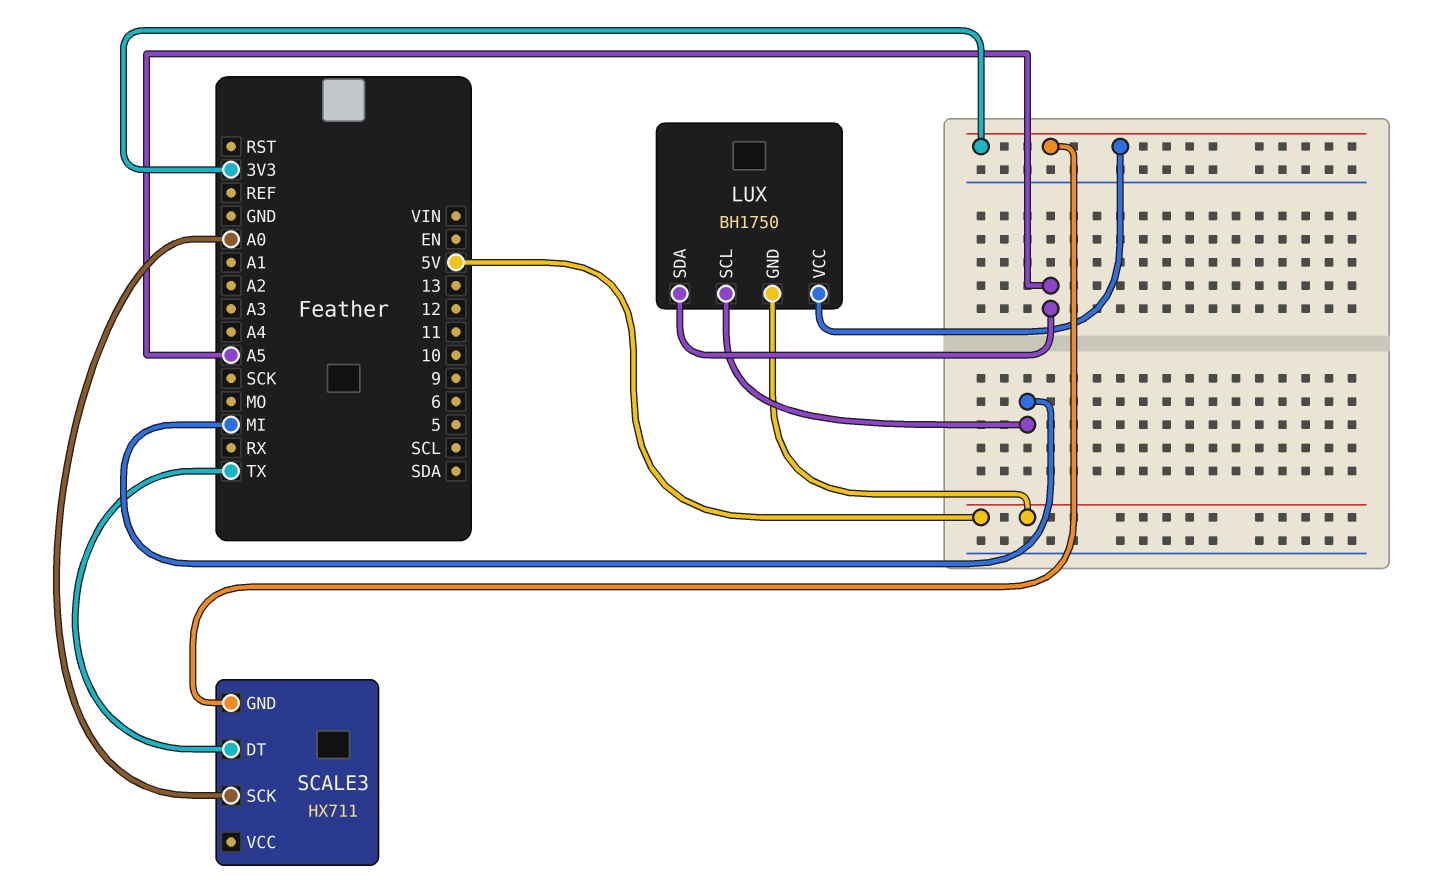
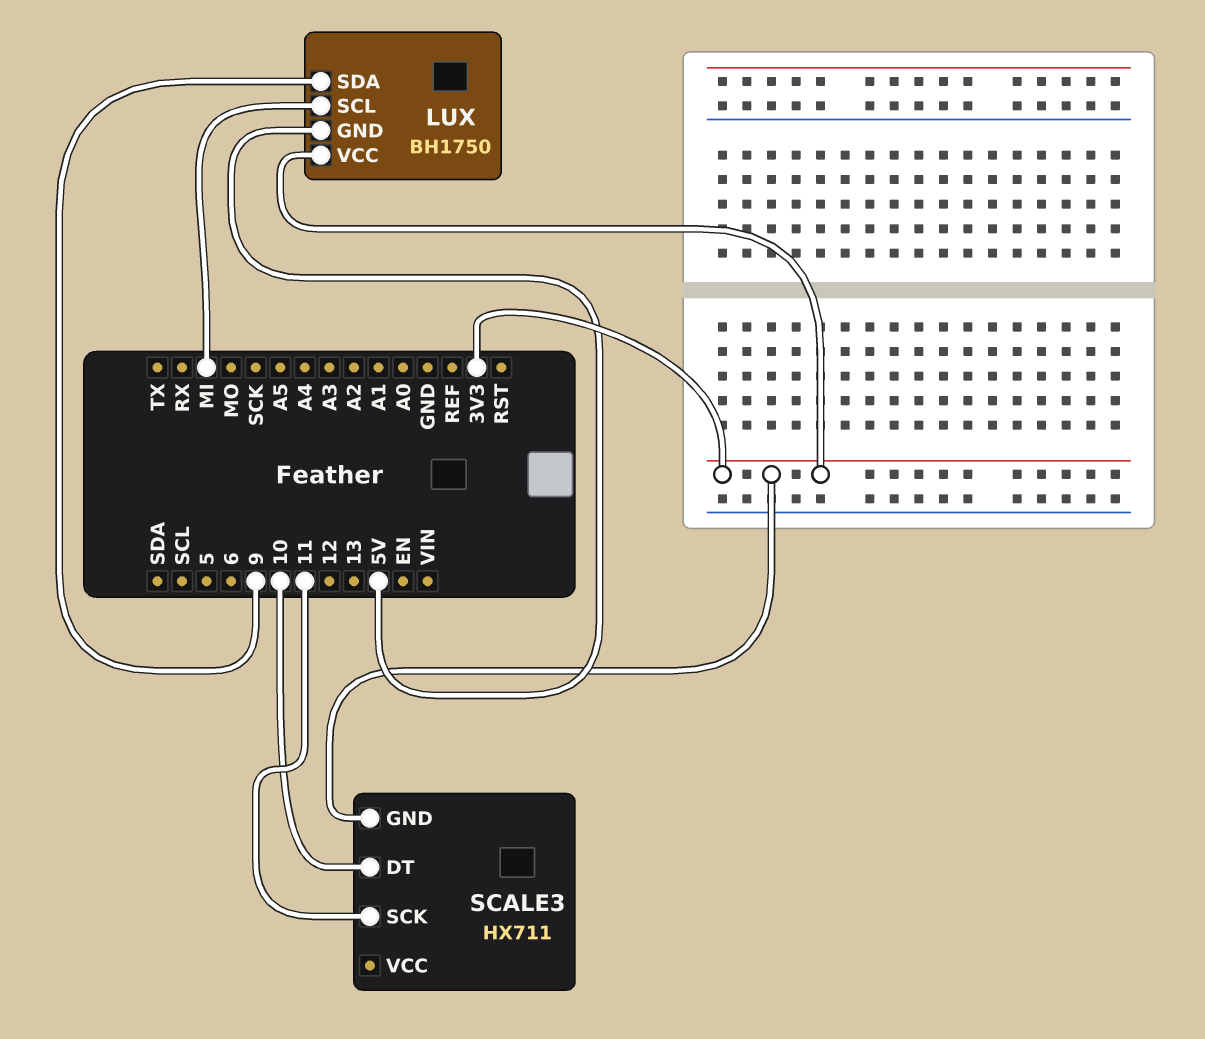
LUX pin SDA: A5 -> 9
SCALE3 pin DT: TX -> 10
SCALE3 pin SCK: A0 -> 11

